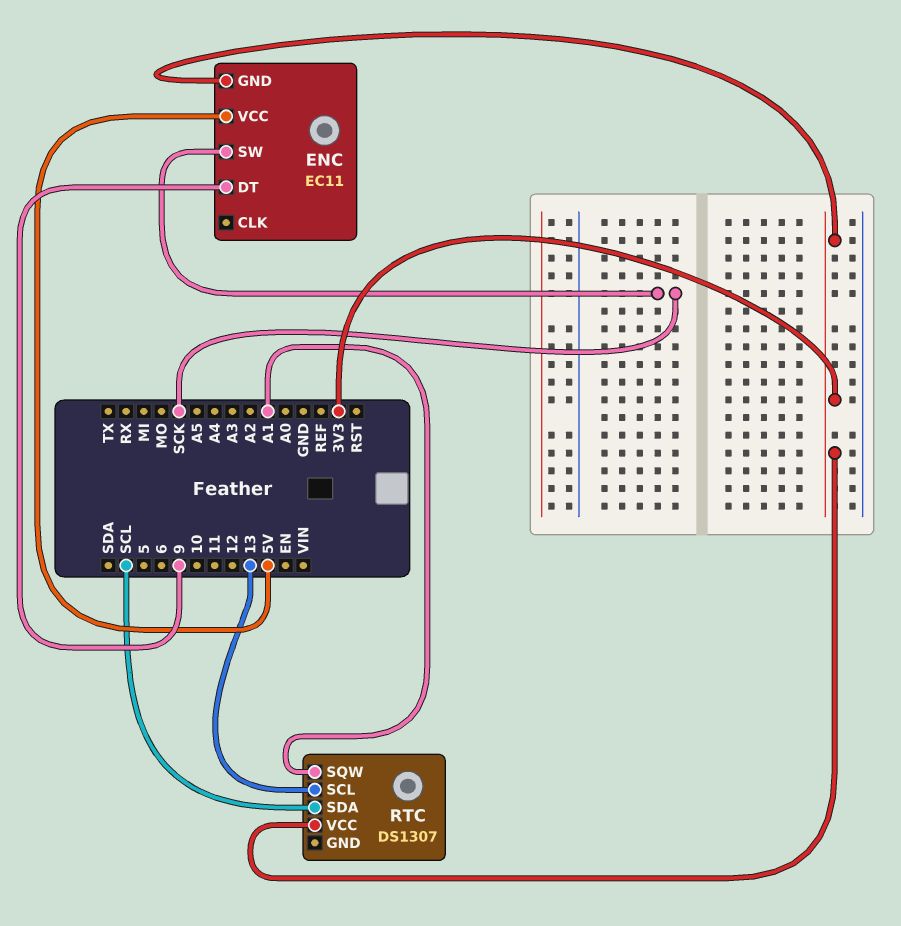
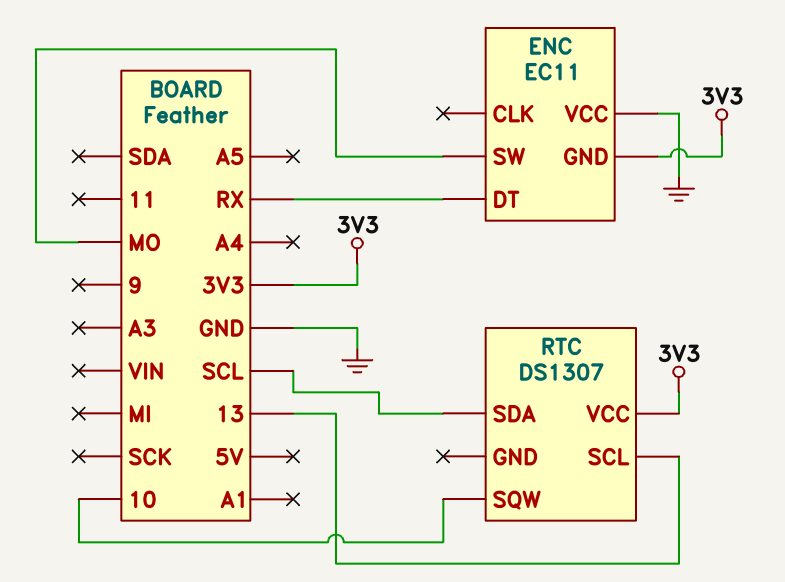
ENC pin DT: 9 -> RX
ENC pin SW: SCK -> MO
ENC pin VCC: 5V -> GND
RTC pin SQW: A1 -> 10

